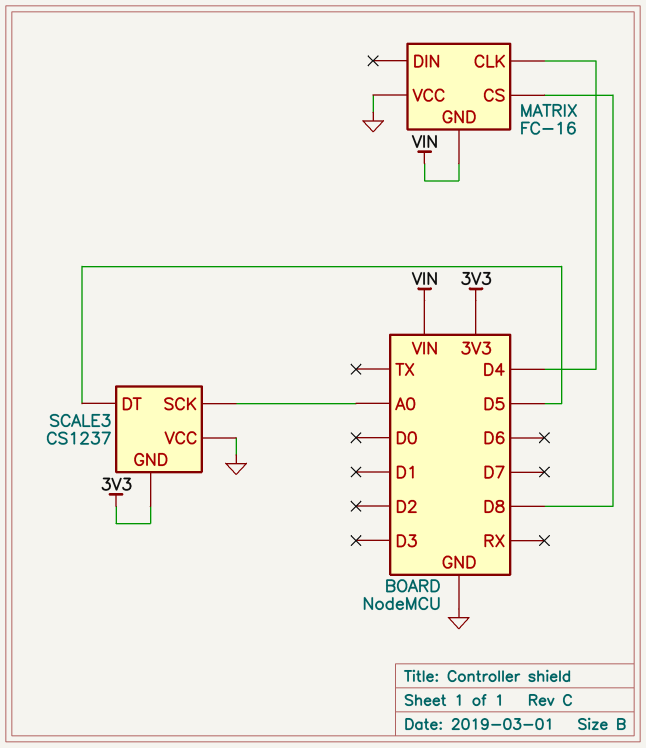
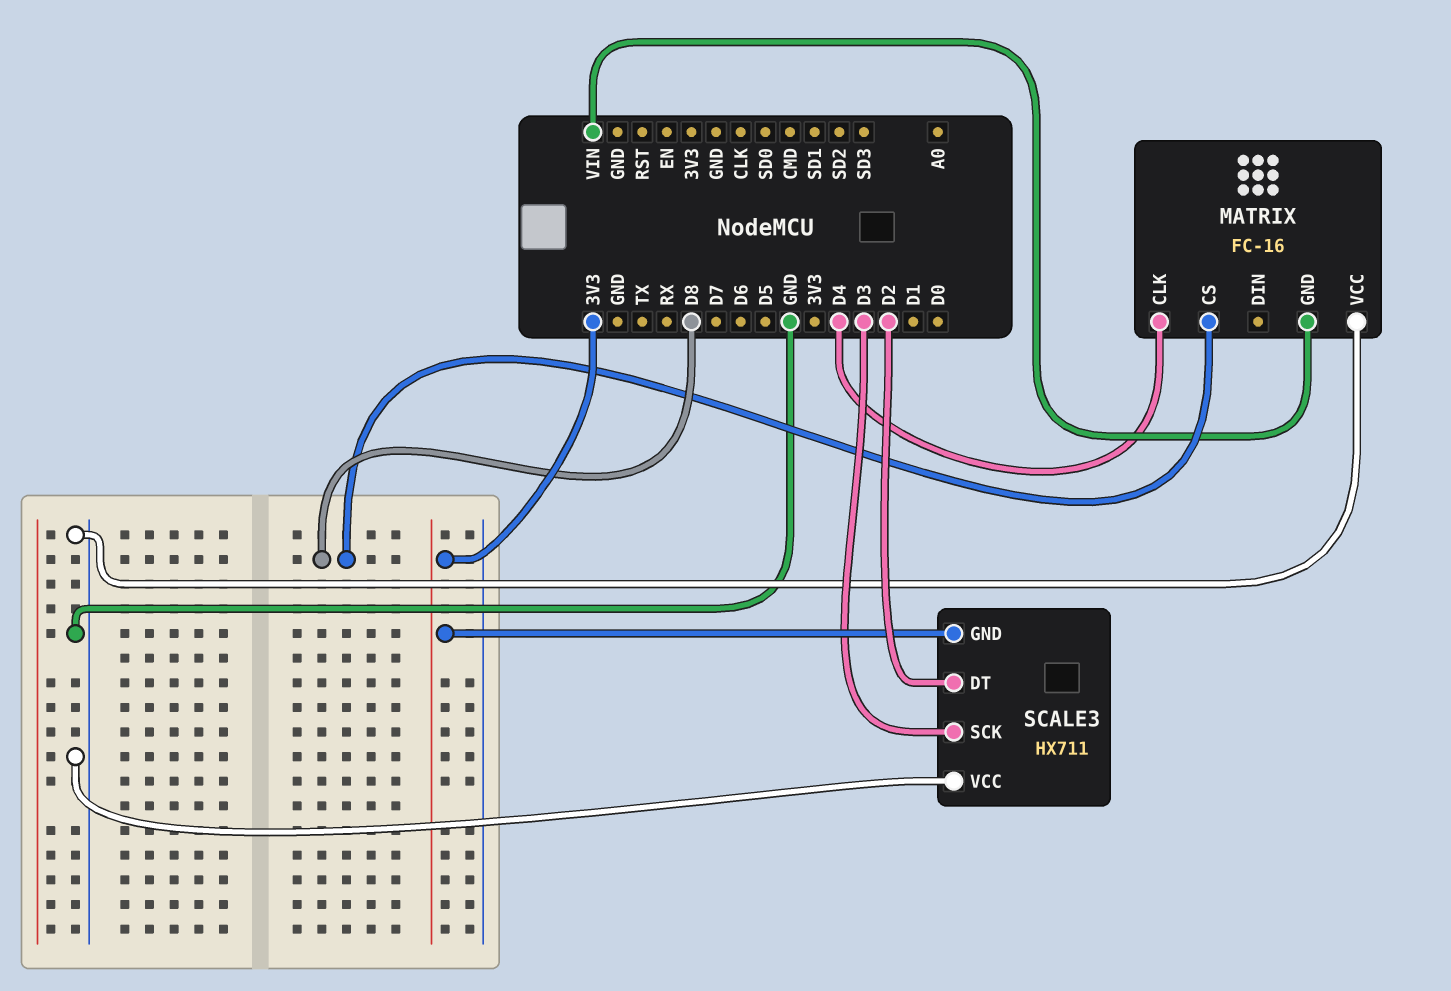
SCALE3: CS1237 -> HX711
SCALE3 pin DT: D5 -> D2
SCALE3 pin SCK: A0 -> D3

